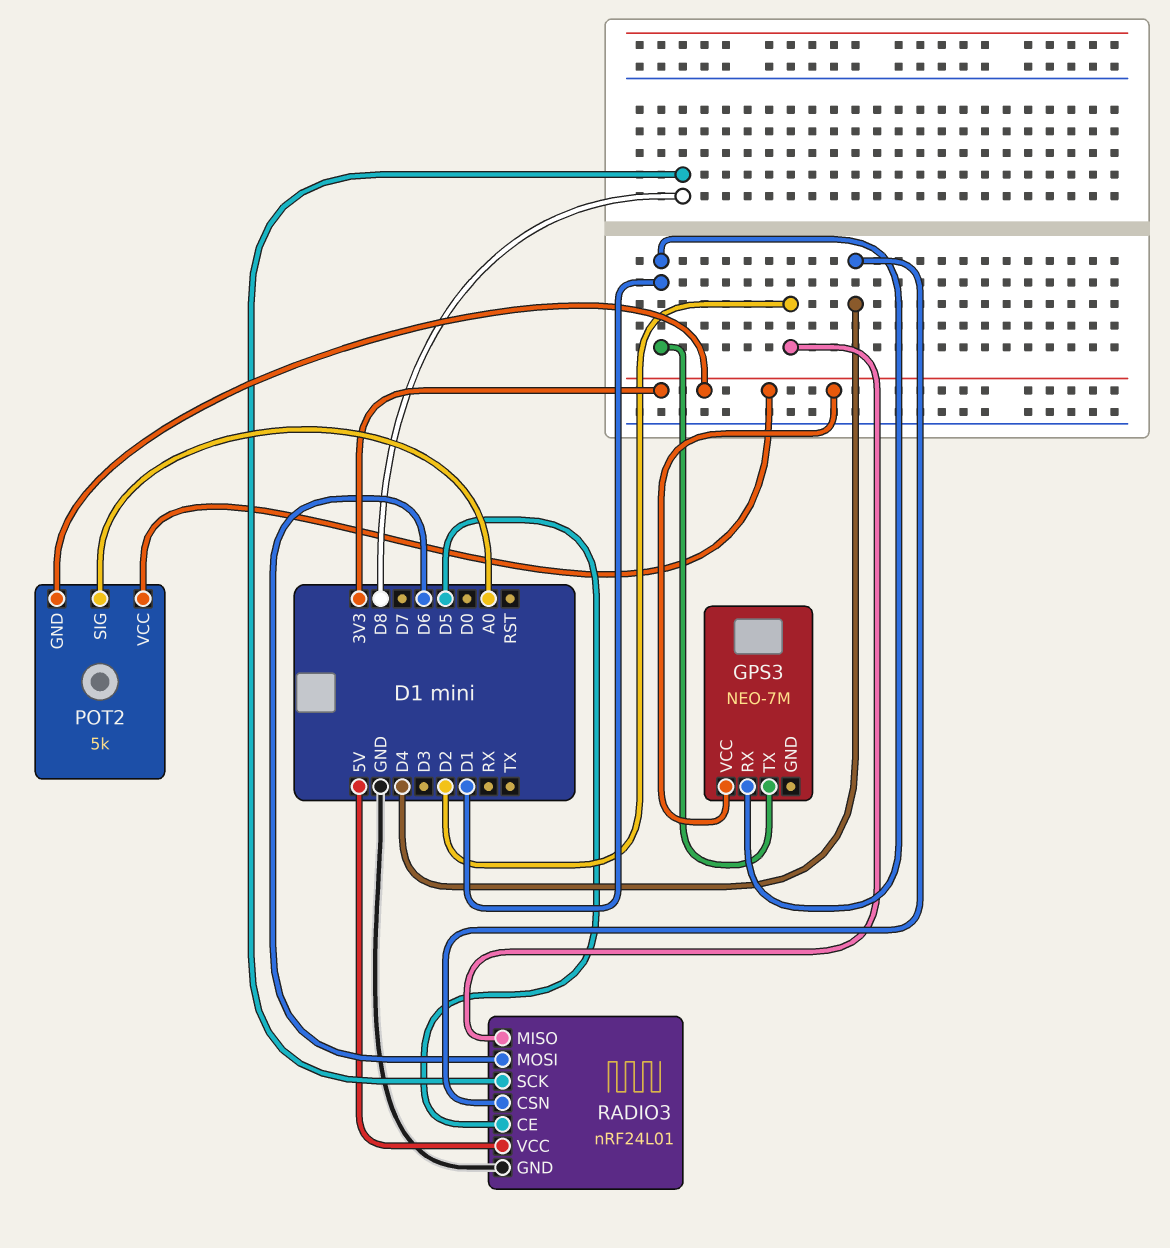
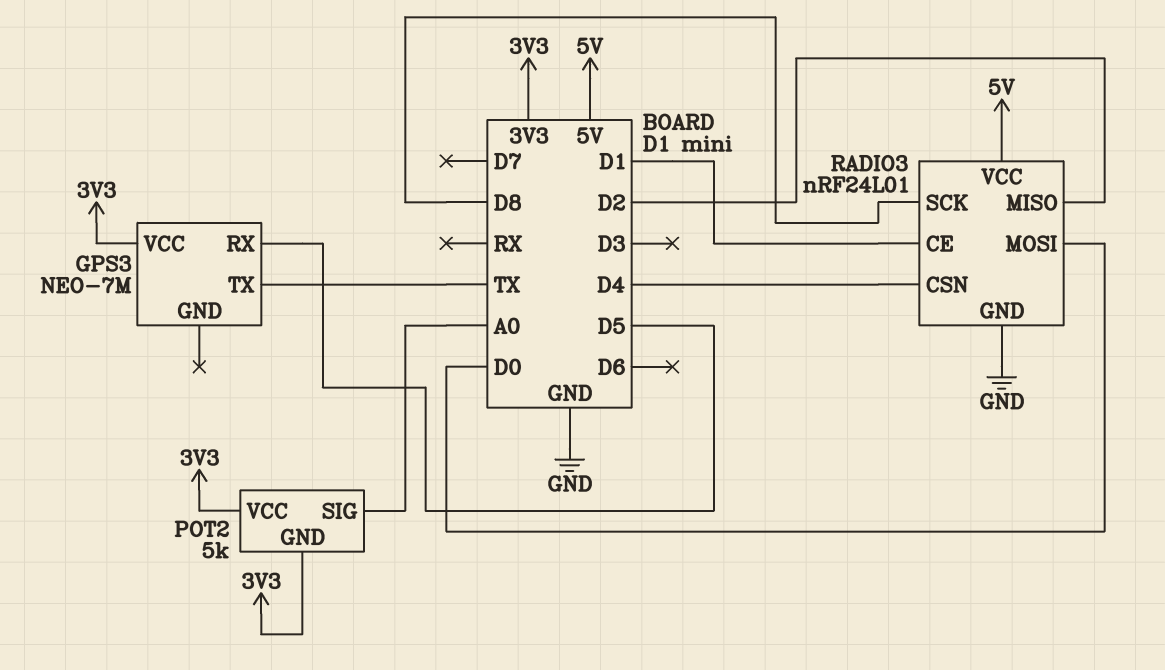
GPS3 pin RX: D1 -> D5
GPS3 pin TX: D1 -> TX
RADIO3 pin CE: D5 -> D1
RADIO3 pin MOSI: D6 -> D0

